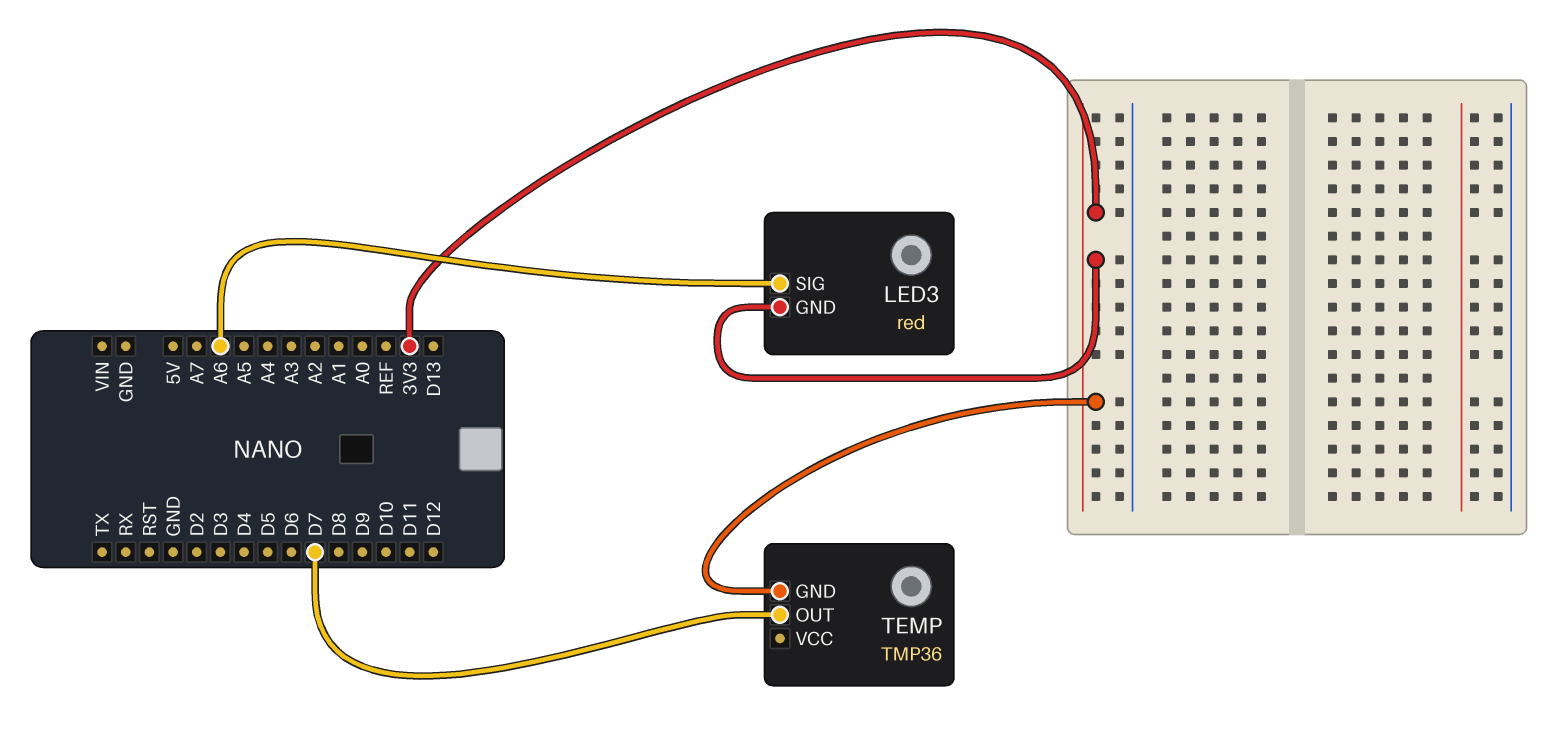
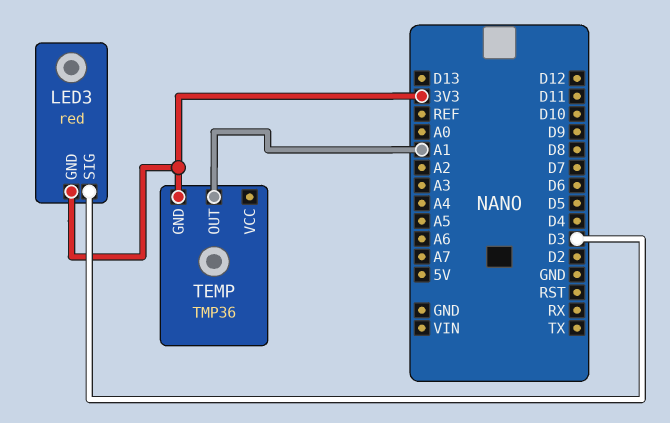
LED3 pin SIG: A6 -> D3
TEMP pin OUT: D7 -> A1

